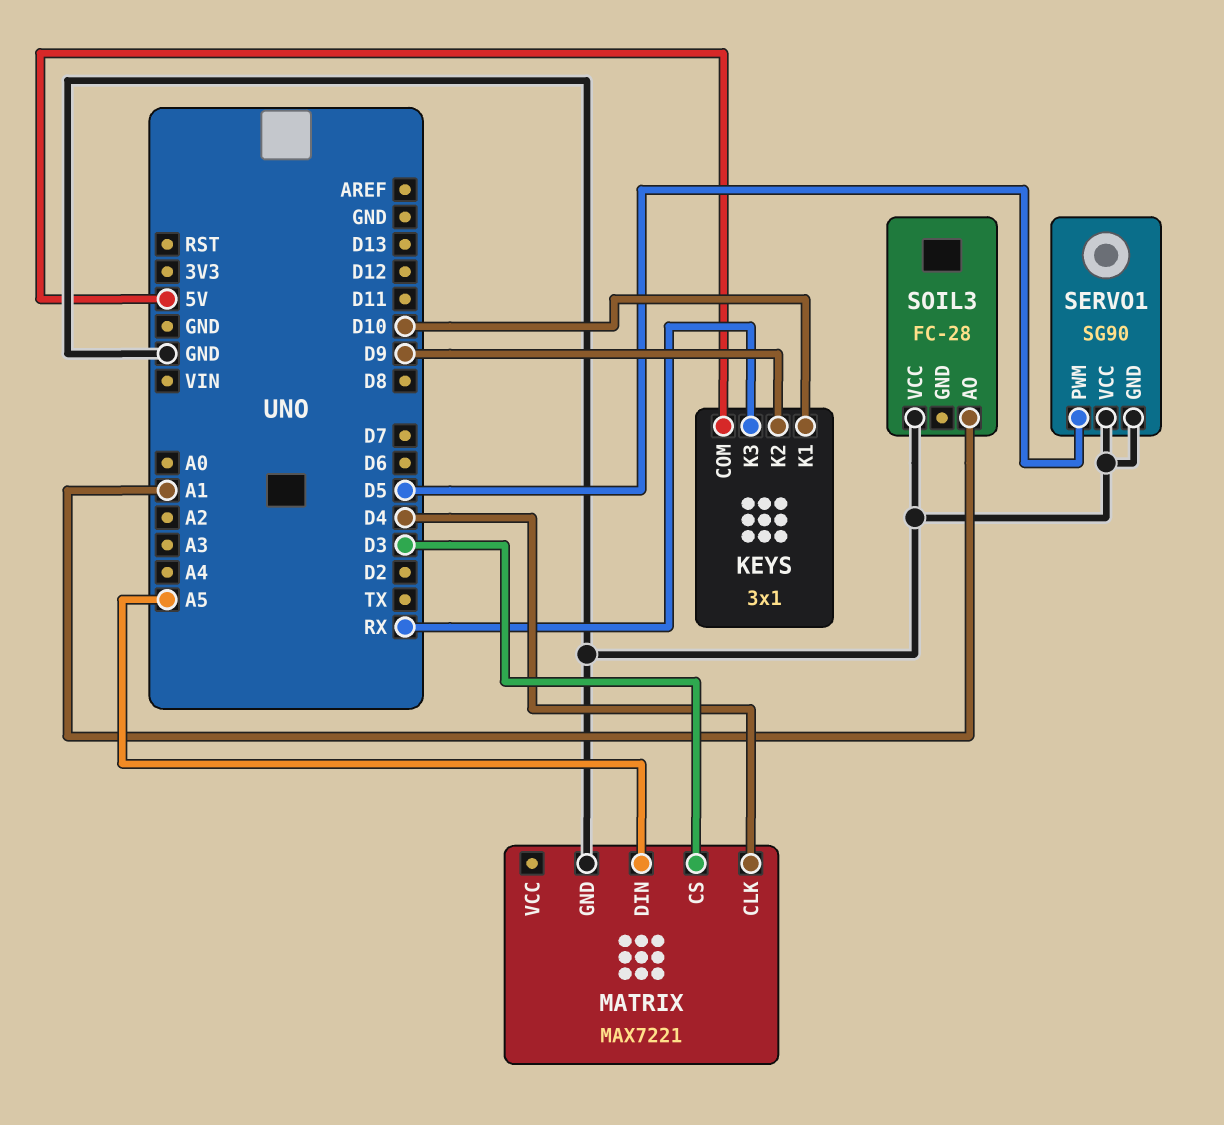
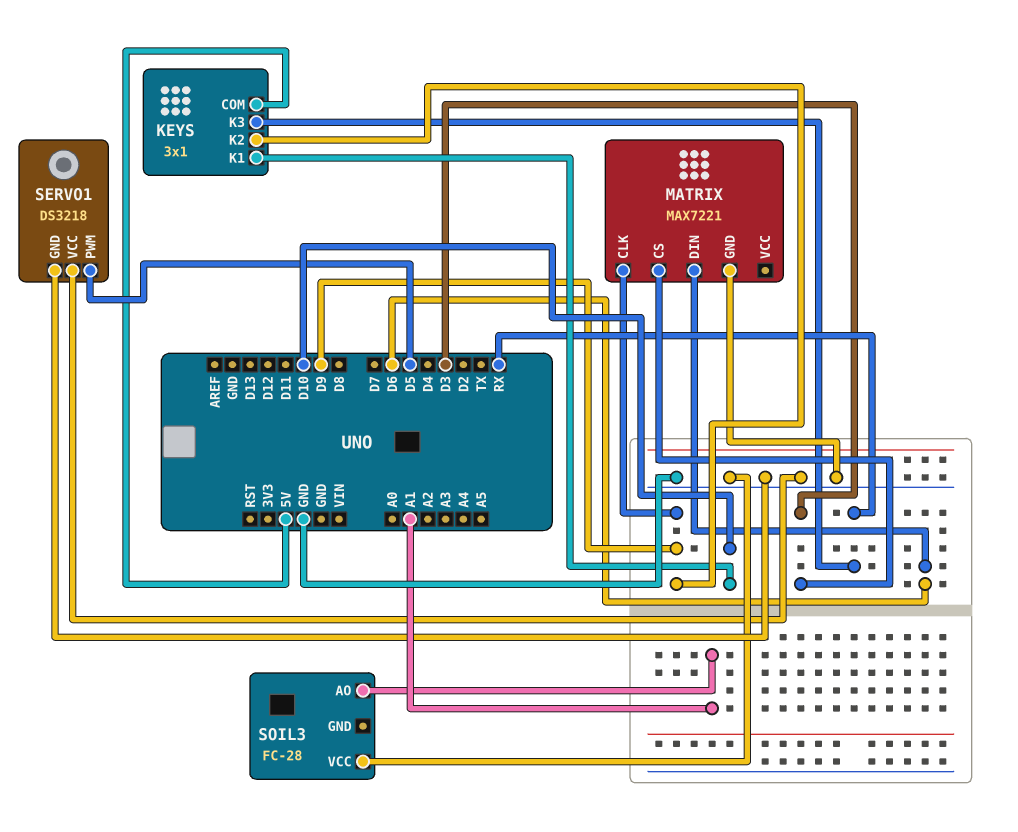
MATRIX pin CLK: D4 -> D9
MATRIX pin DIN: A5 -> D6
SERVO1: SG90 -> DS3218

